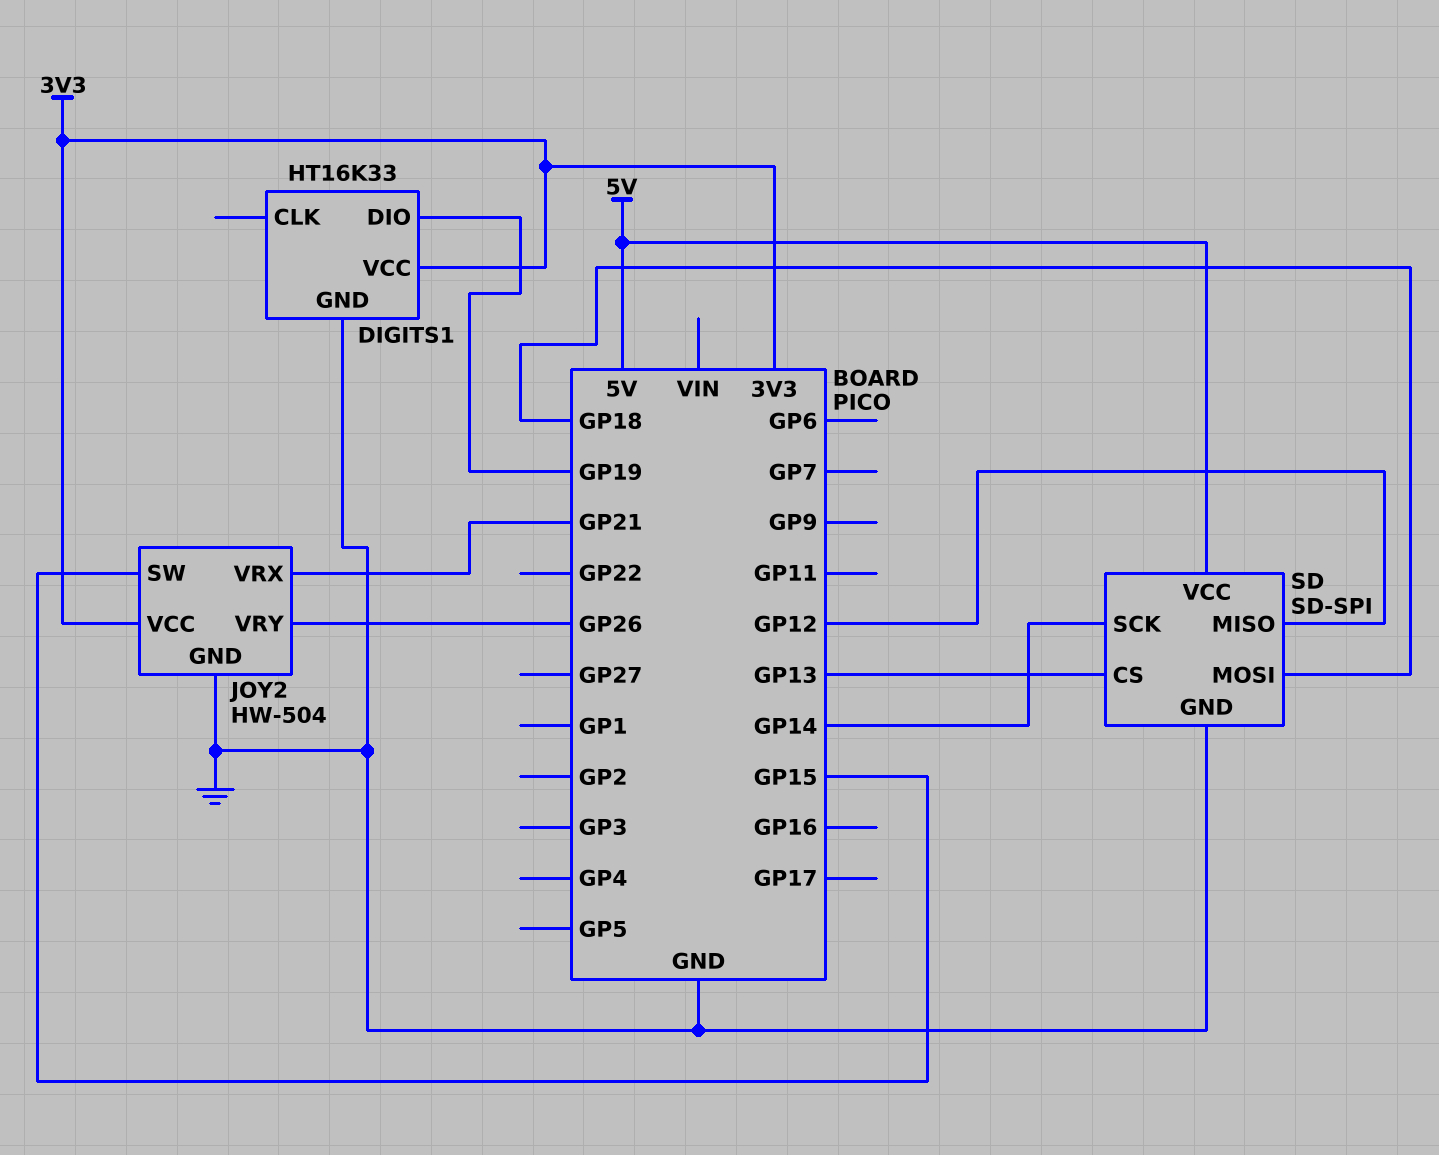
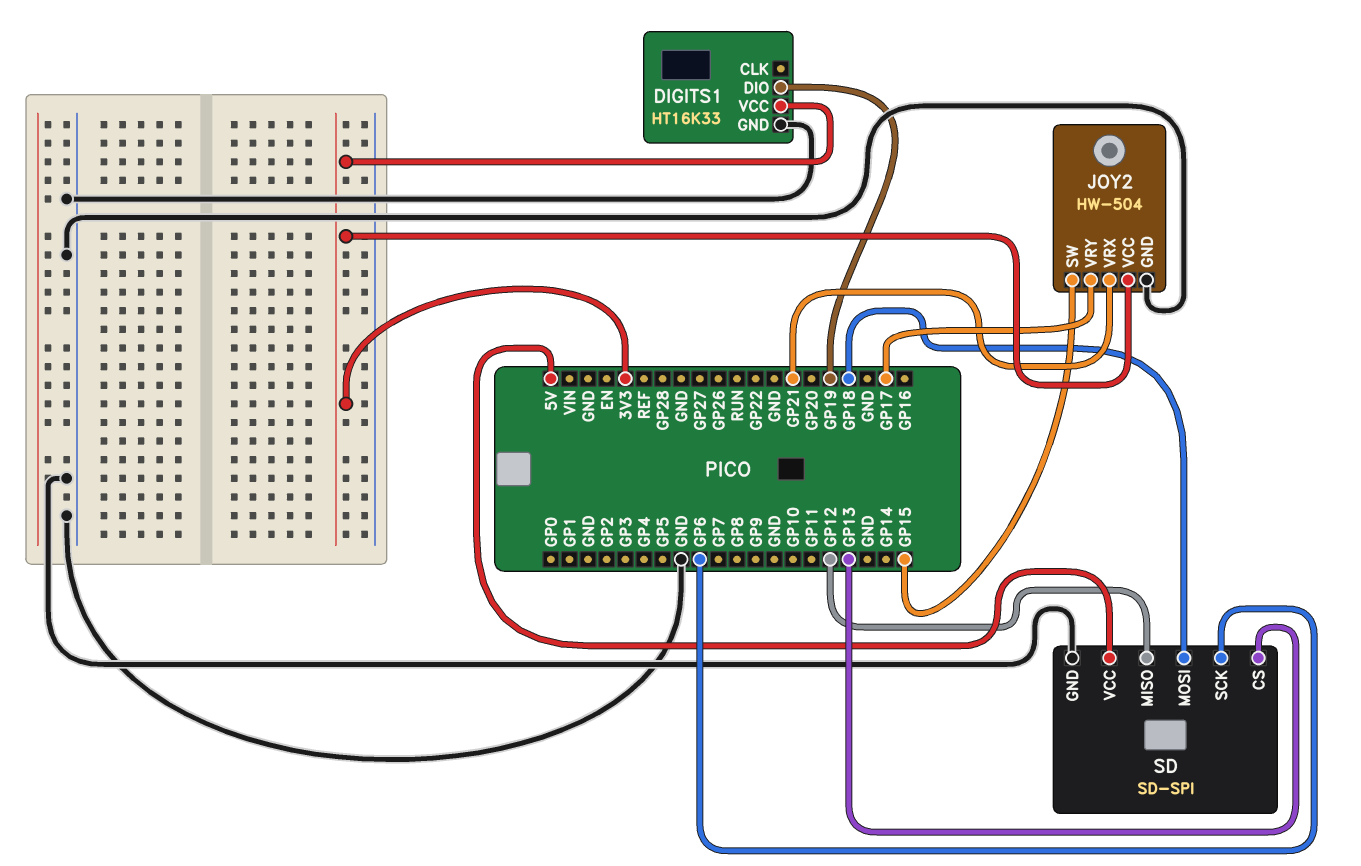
JOY2 pin VRY: GP26 -> GP17
SD pin SCK: GP14 -> GP6

